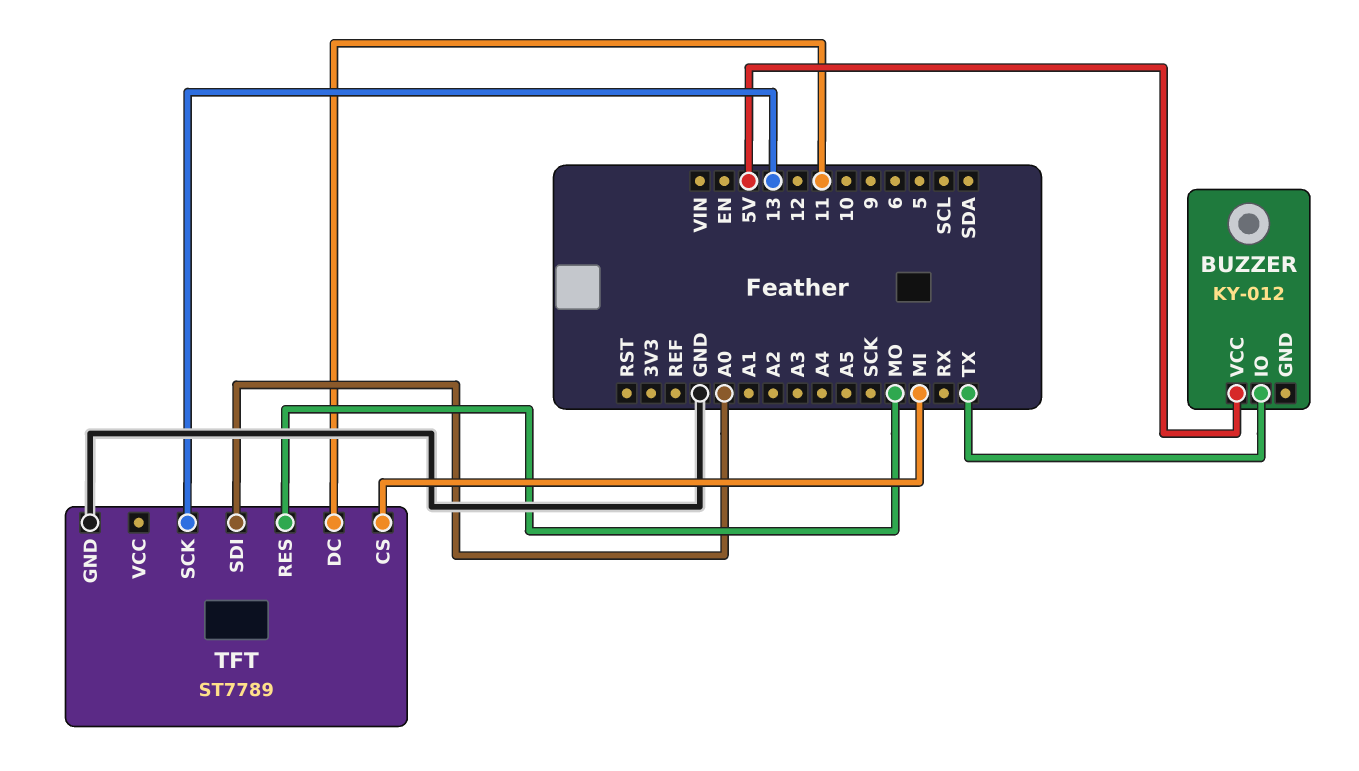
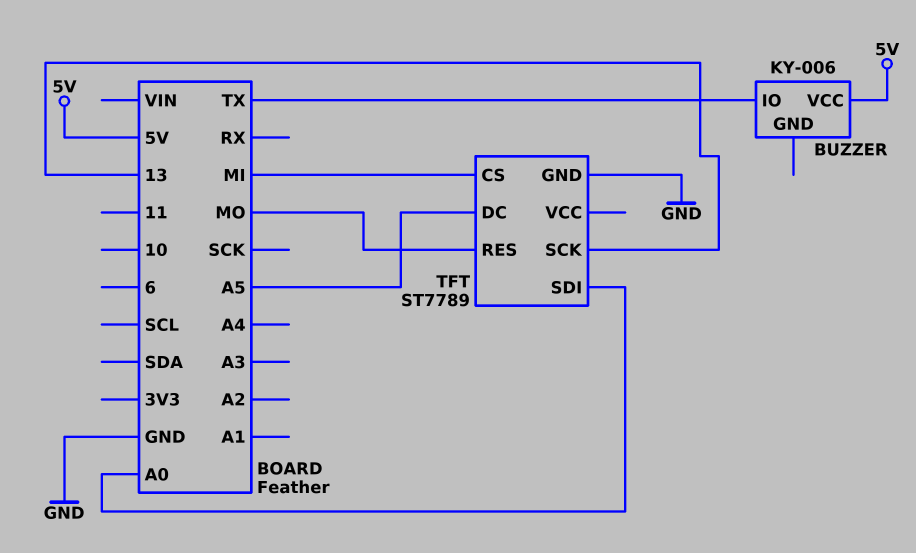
BUZZER: KY-012 -> KY-006
TFT pin DC: 11 -> A5

